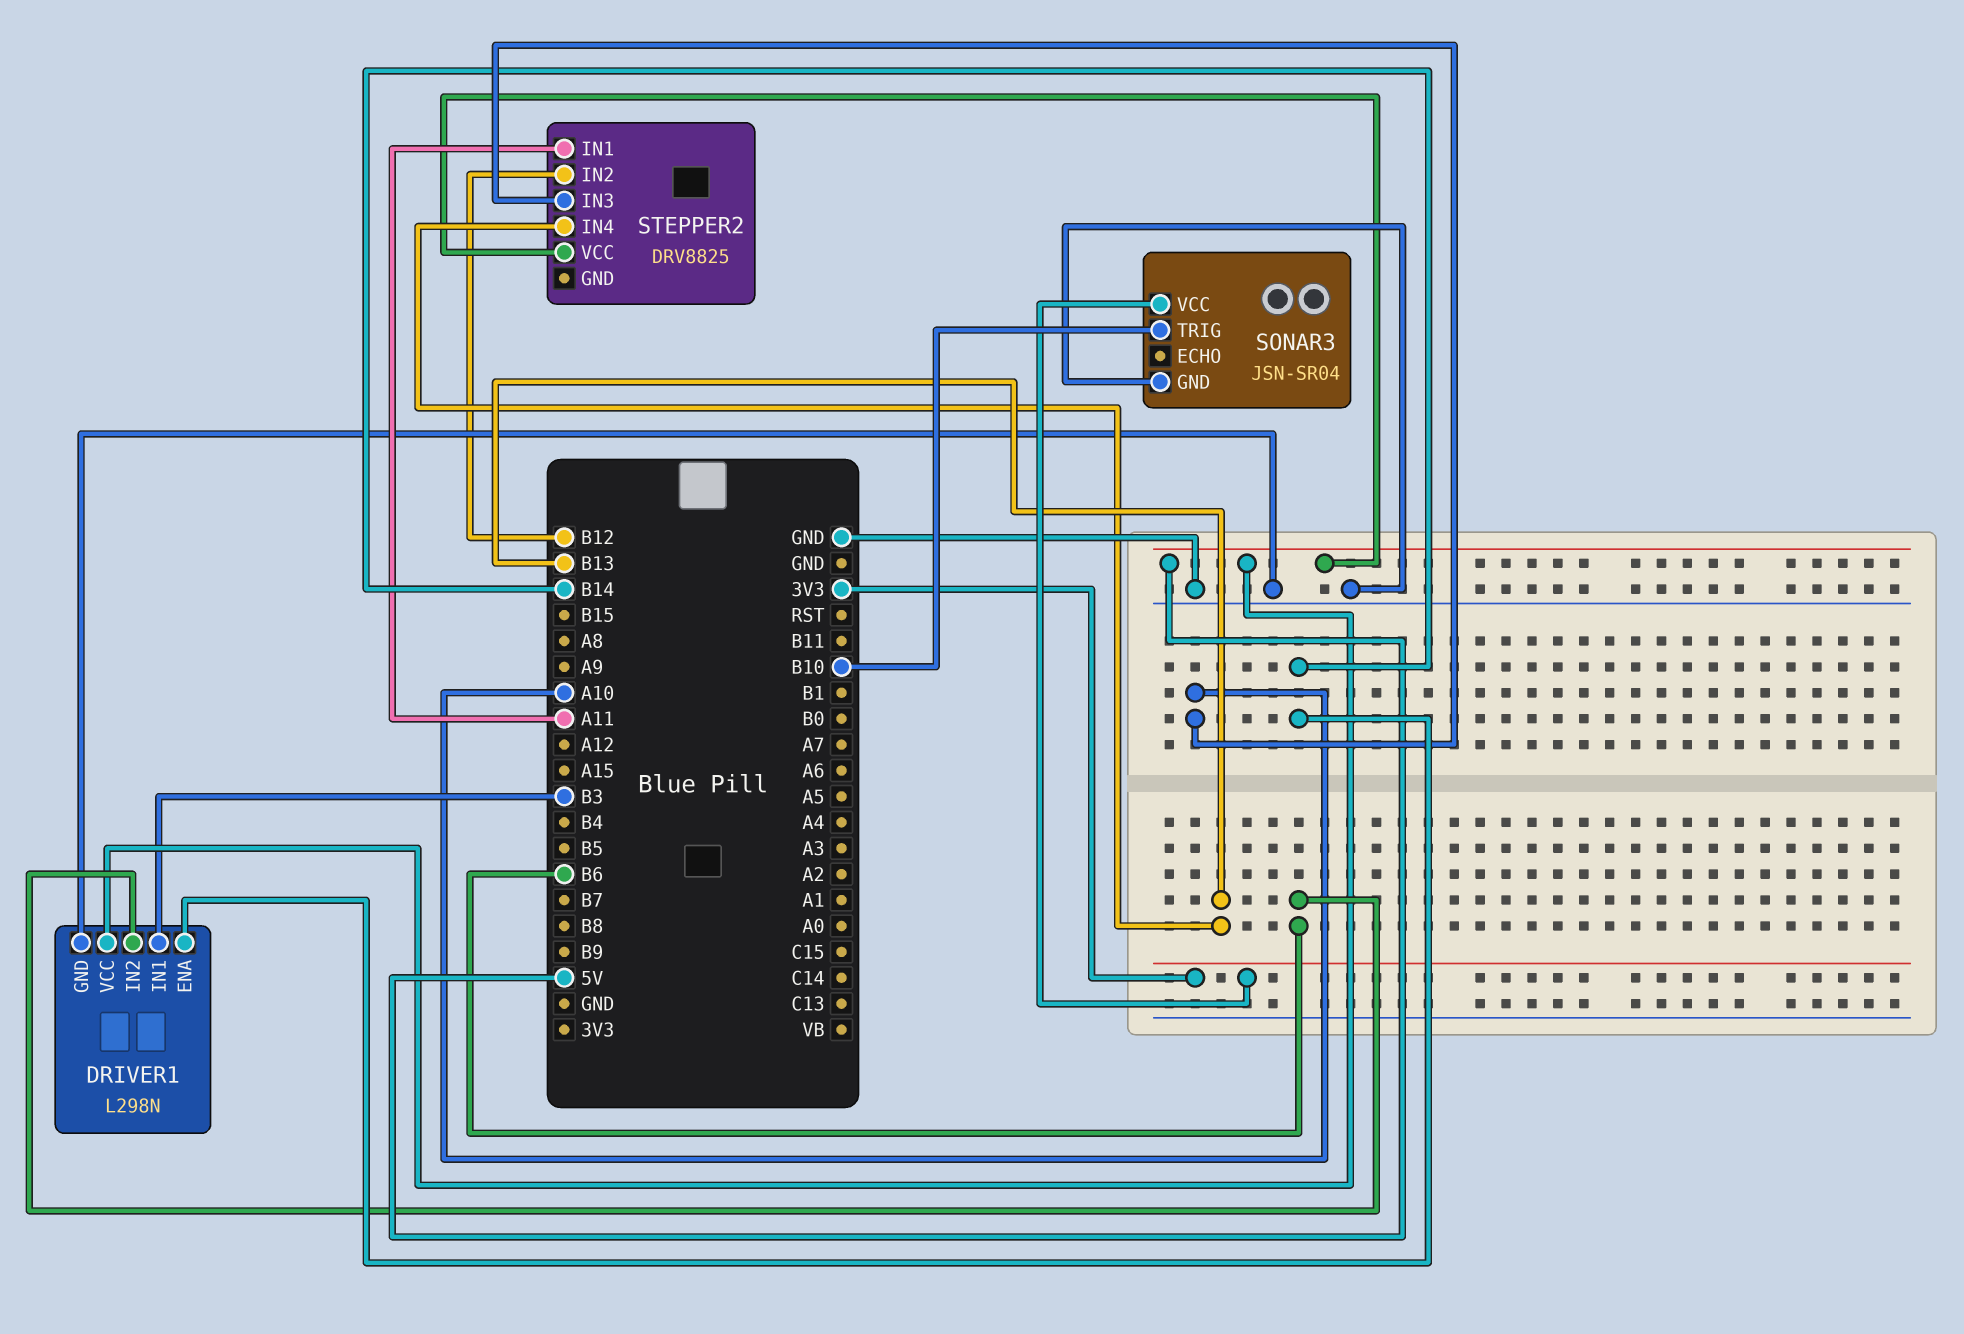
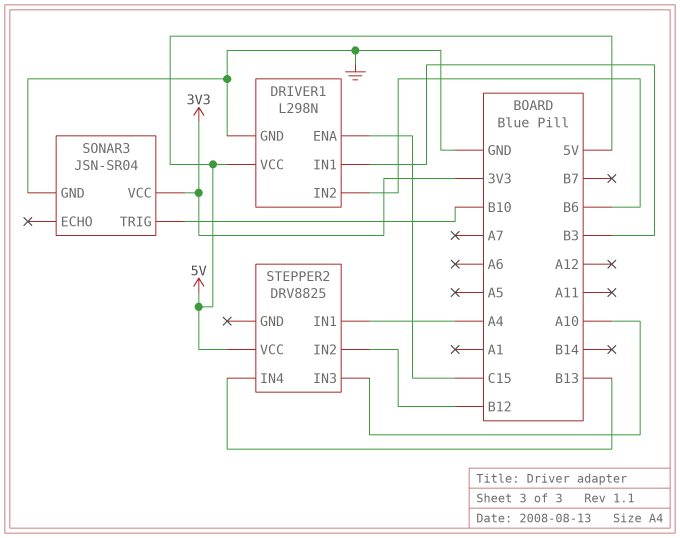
DRIVER1 pin ENA: B14 -> C15
STEPPER2 pin IN1: A11 -> A4

